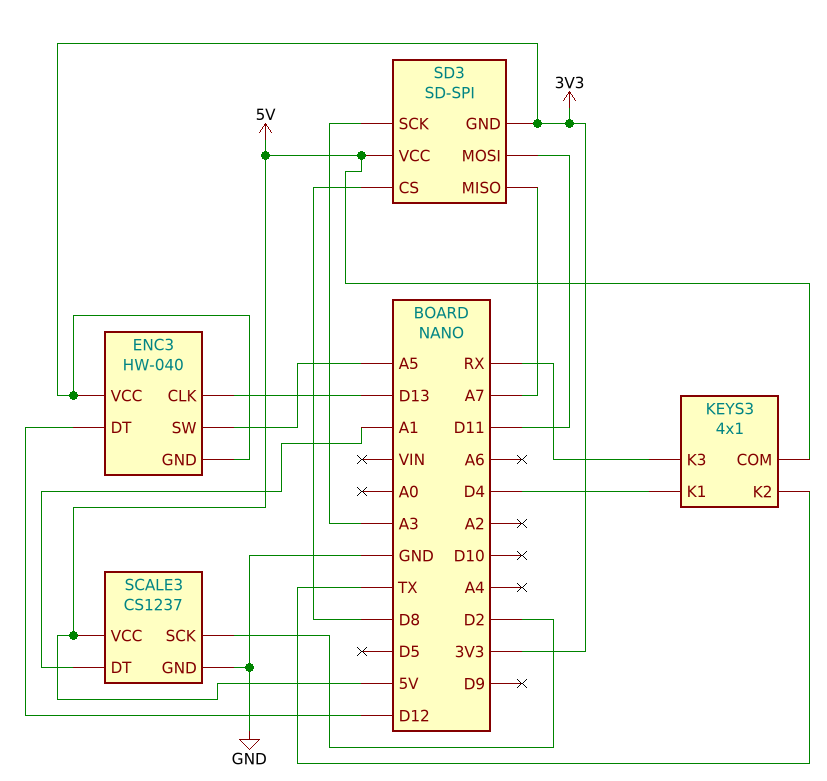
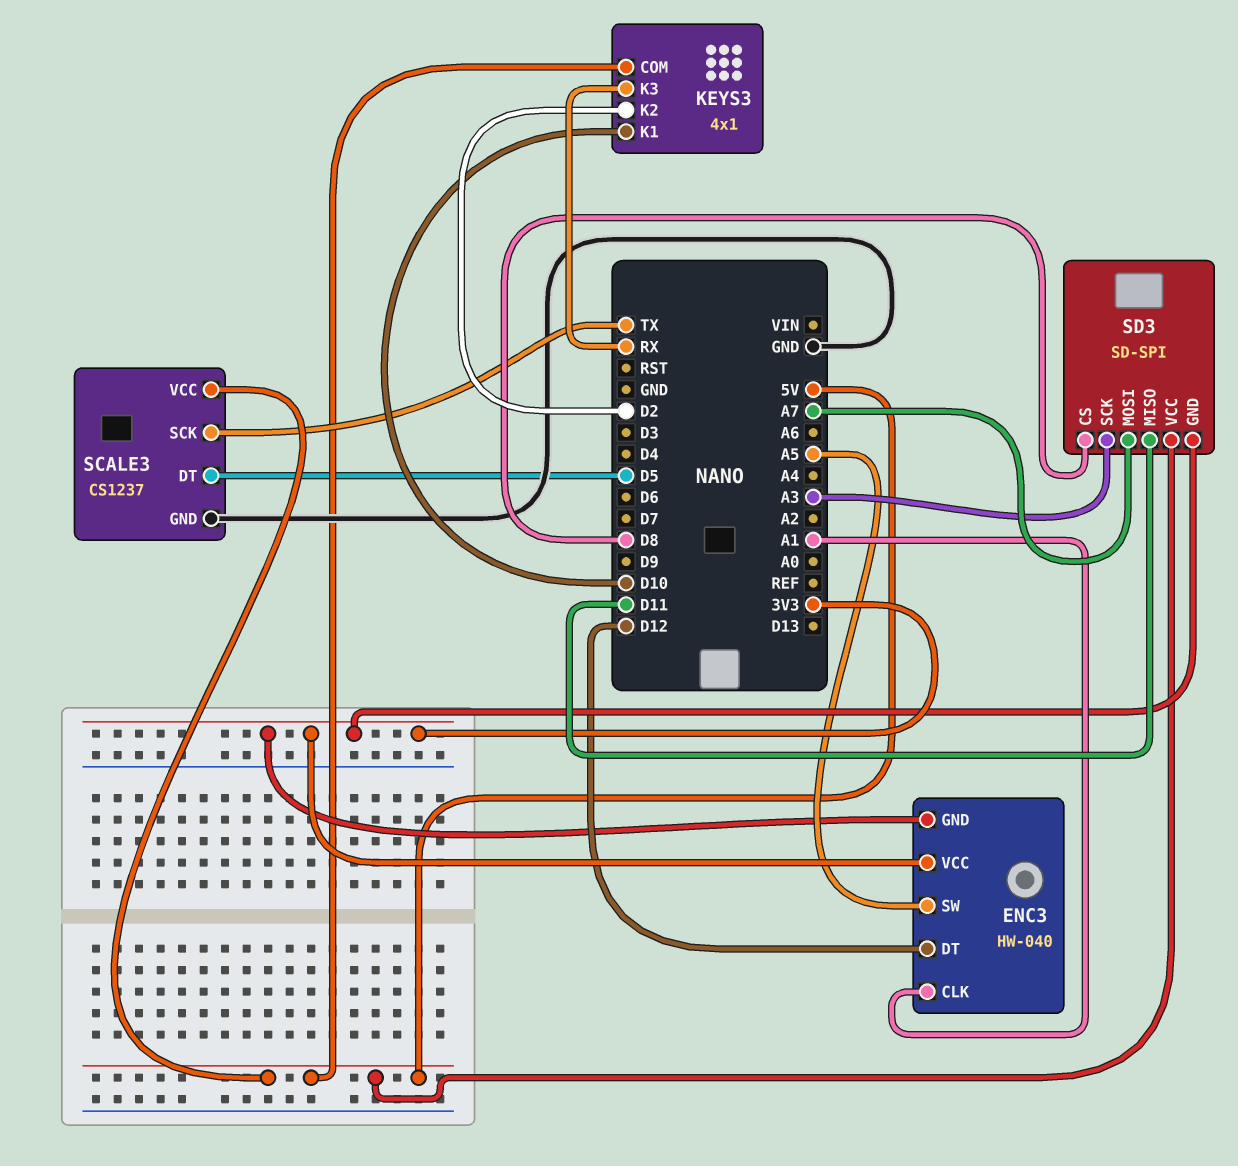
ENC3 pin CLK: D13 -> A1
KEYS3 pin K1: D4 -> D10
KEYS3 pin K2: TX -> D2
SCALE3 pin DT: A1 -> D5
SCALE3 pin SCK: D2 -> TX
SD3 pin MISO: A7 -> D11
SD3 pin MOSI: D11 -> A7

